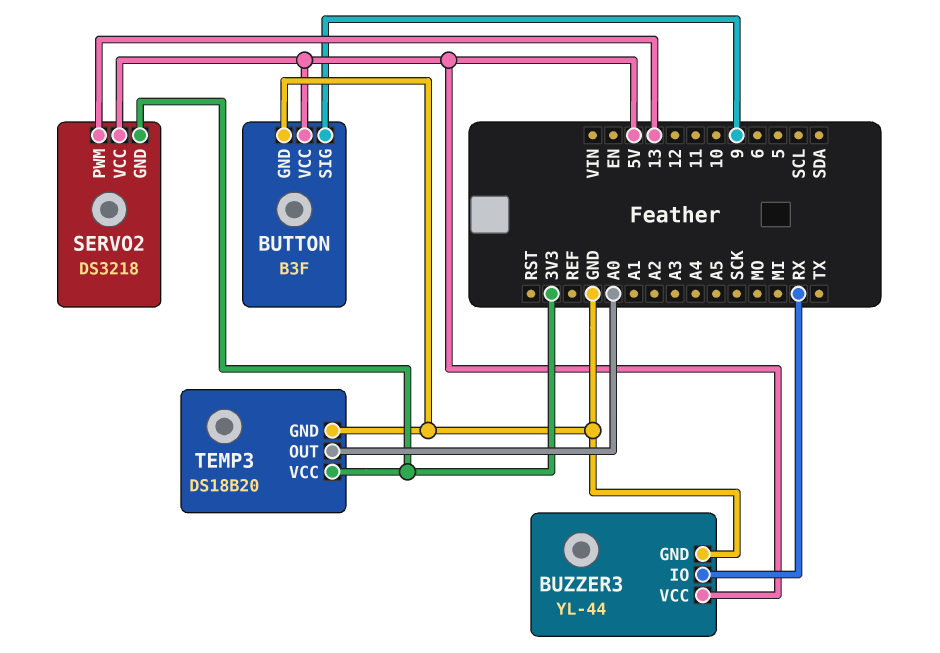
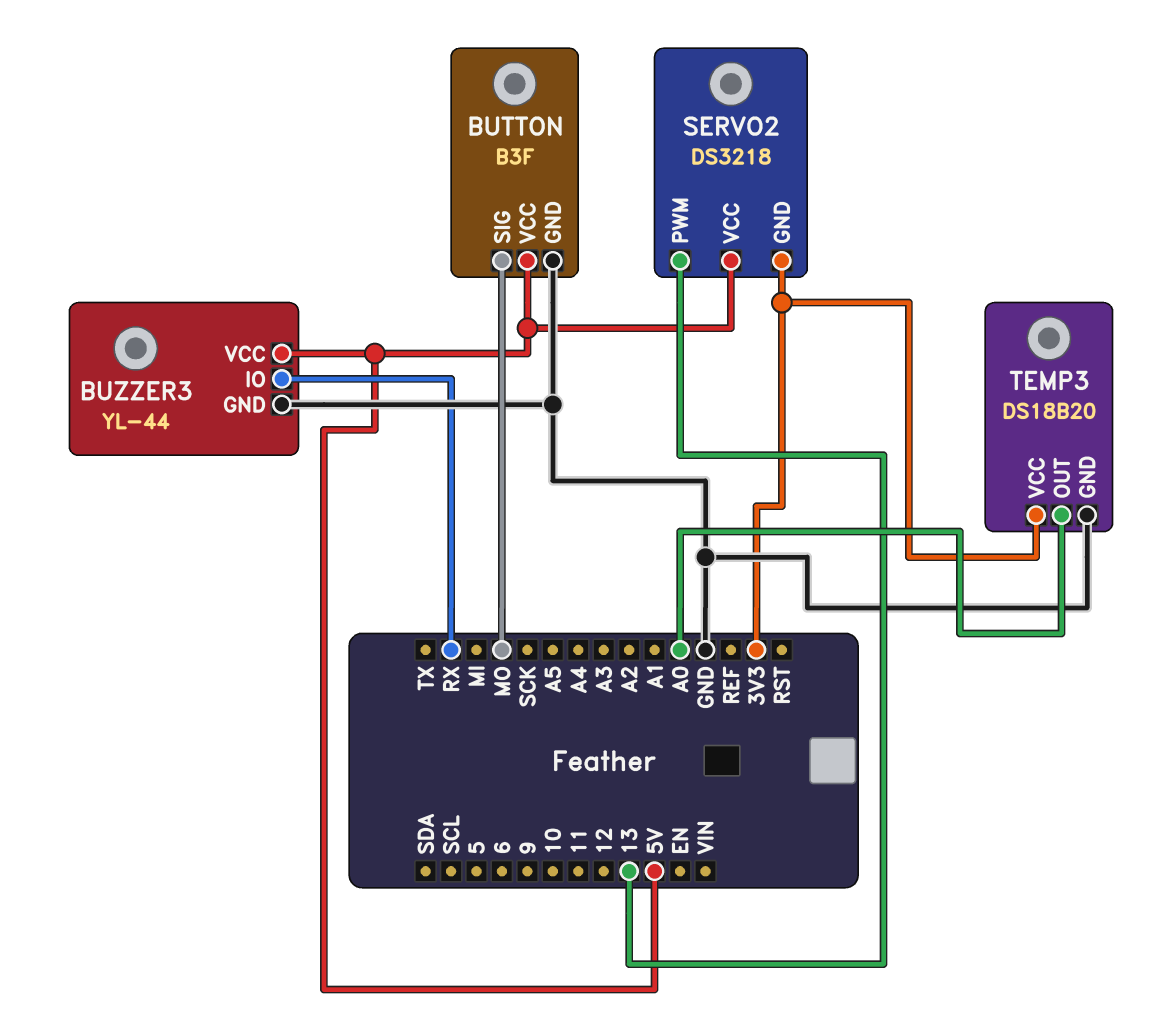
BUTTON pin SIG: 9 -> MO

